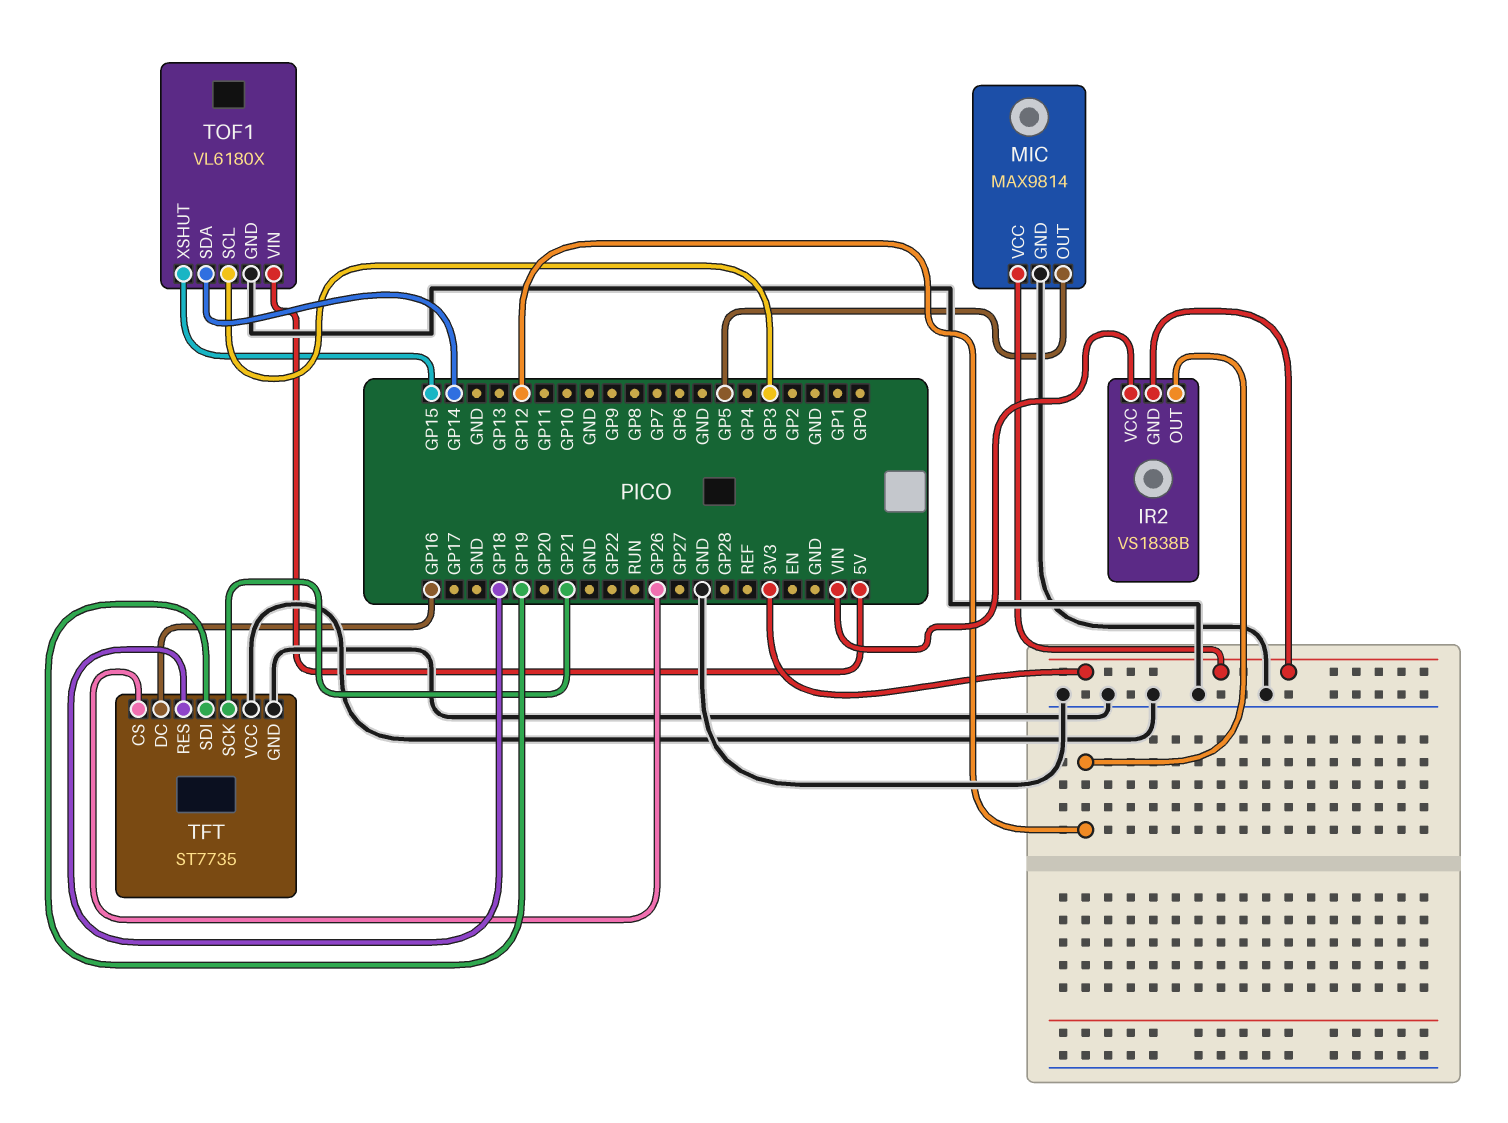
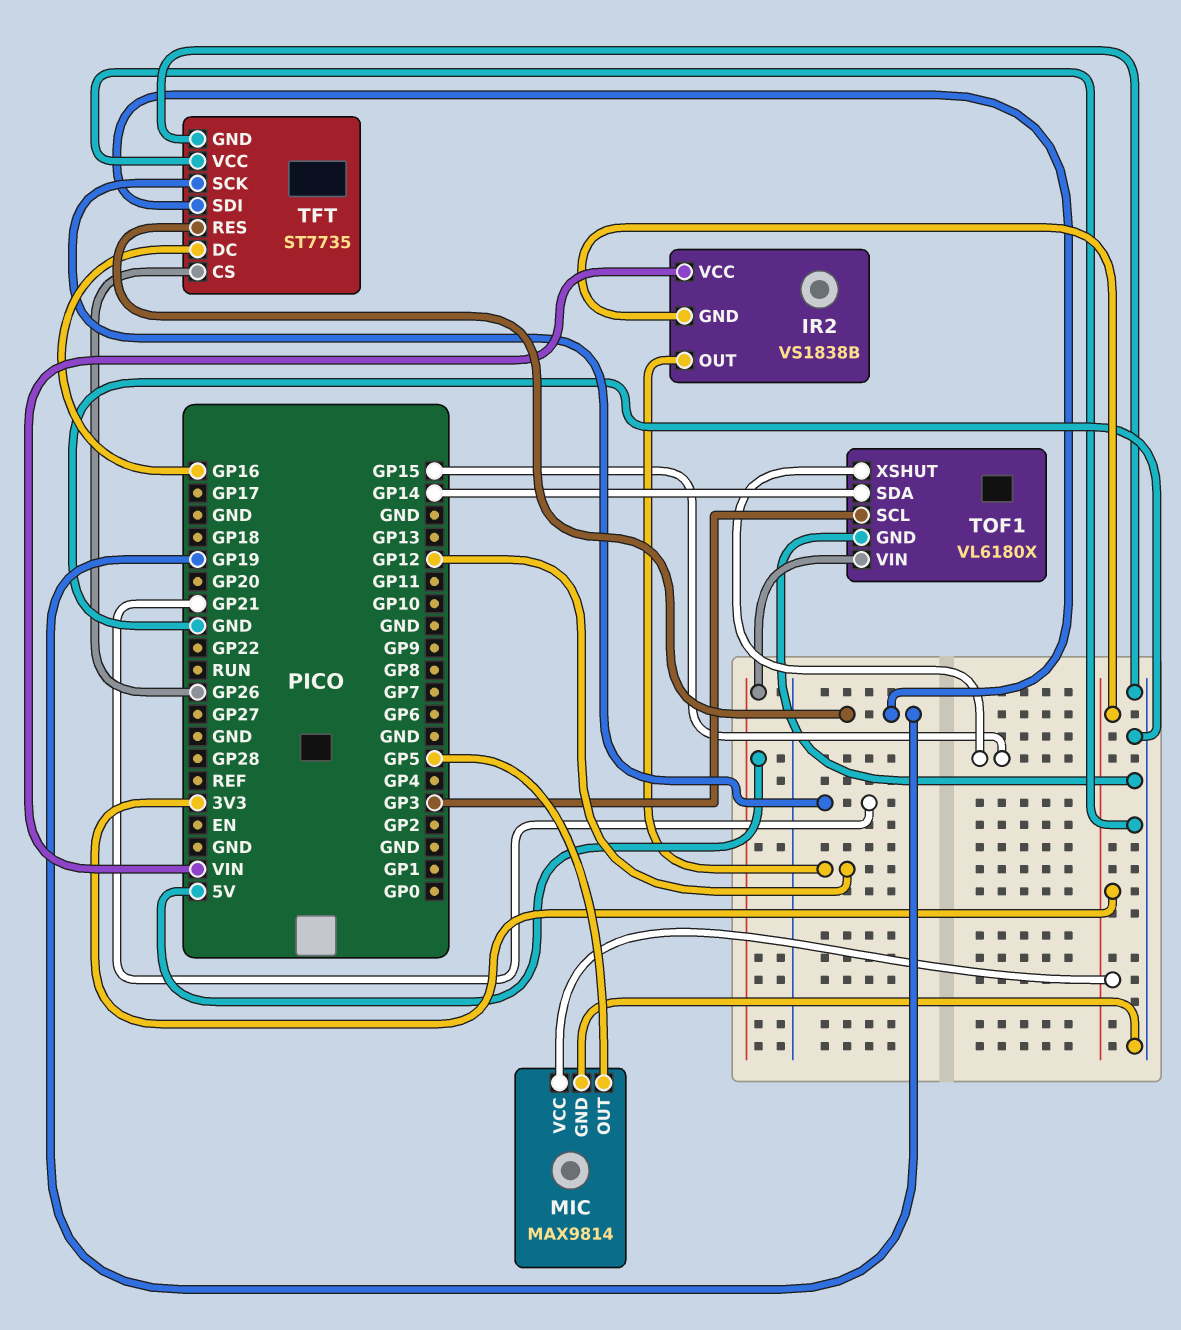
TFT pin RES: GP18 -> GP19

